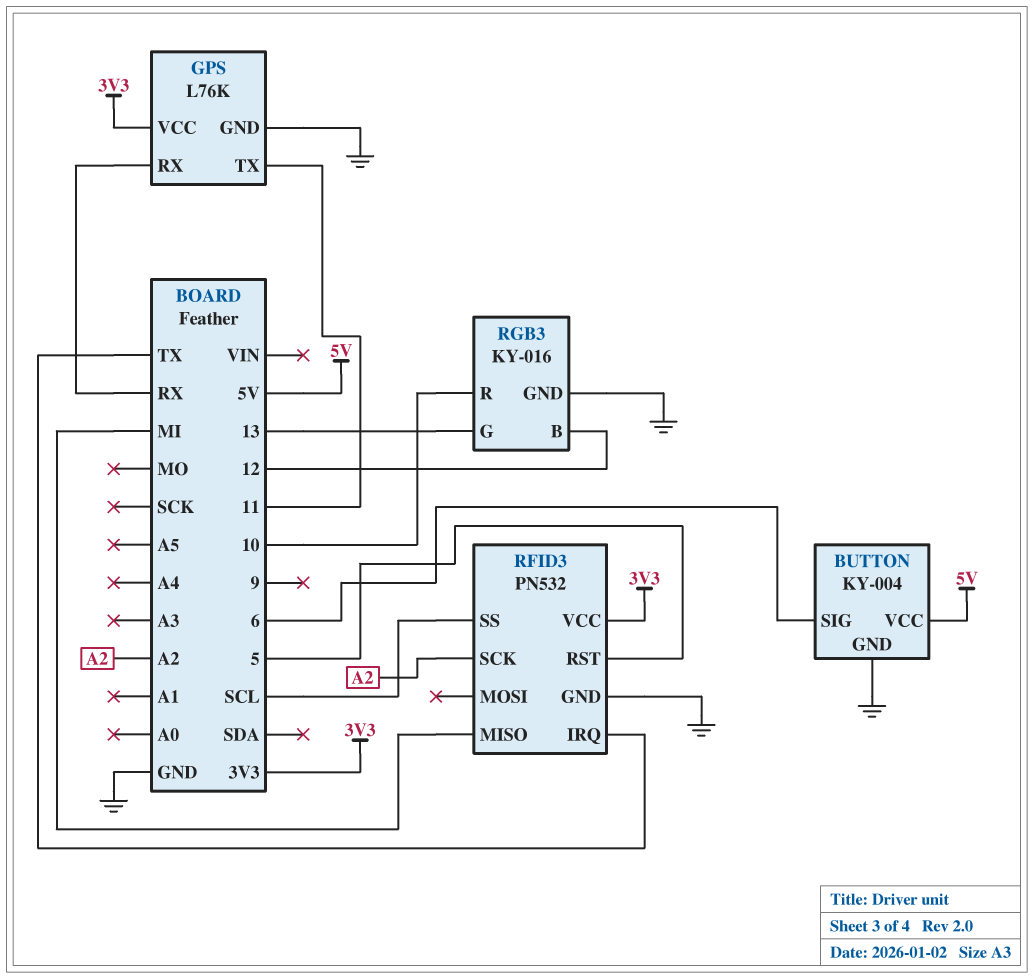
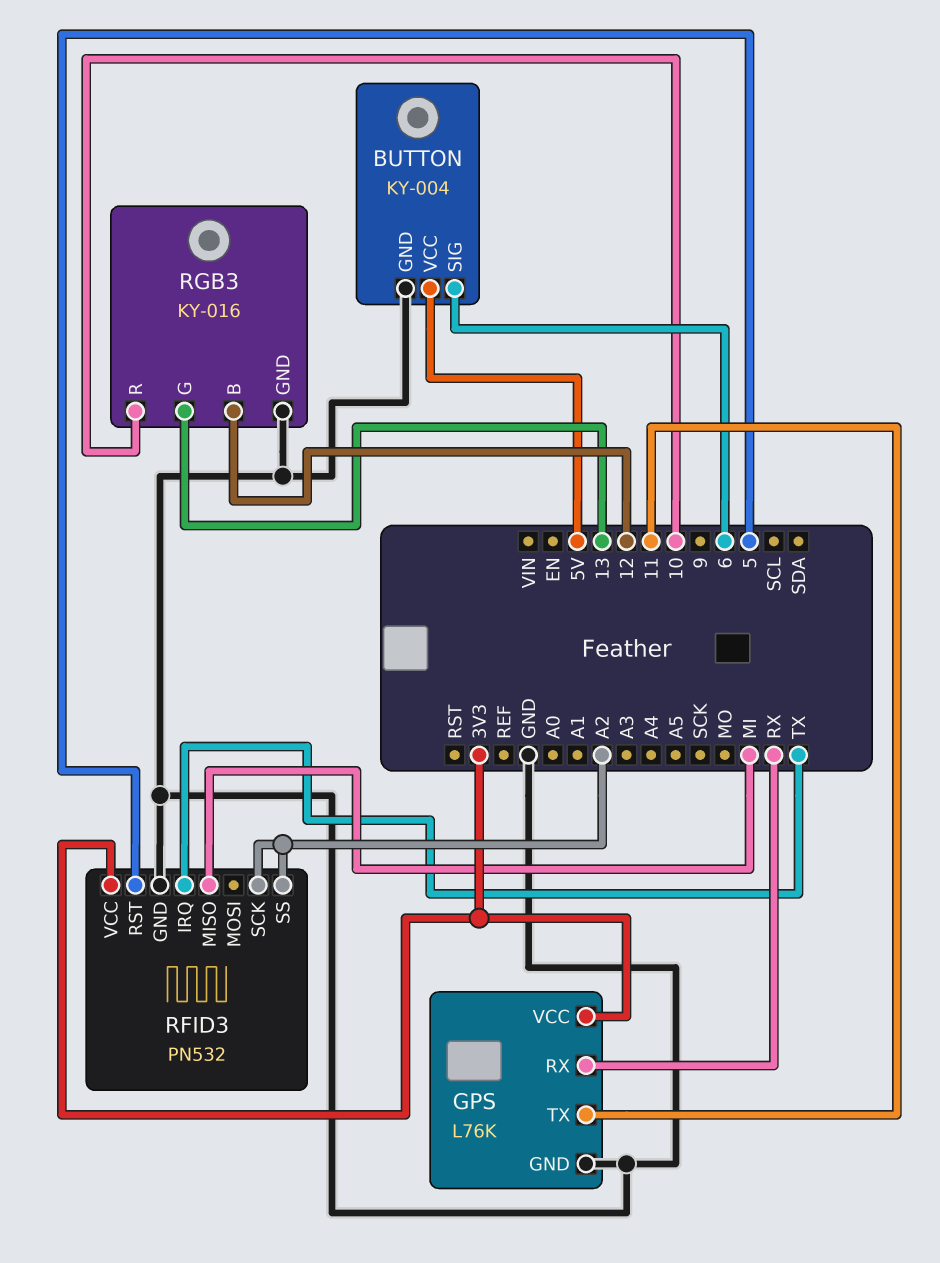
RFID3 pin SS: SCL -> A2

